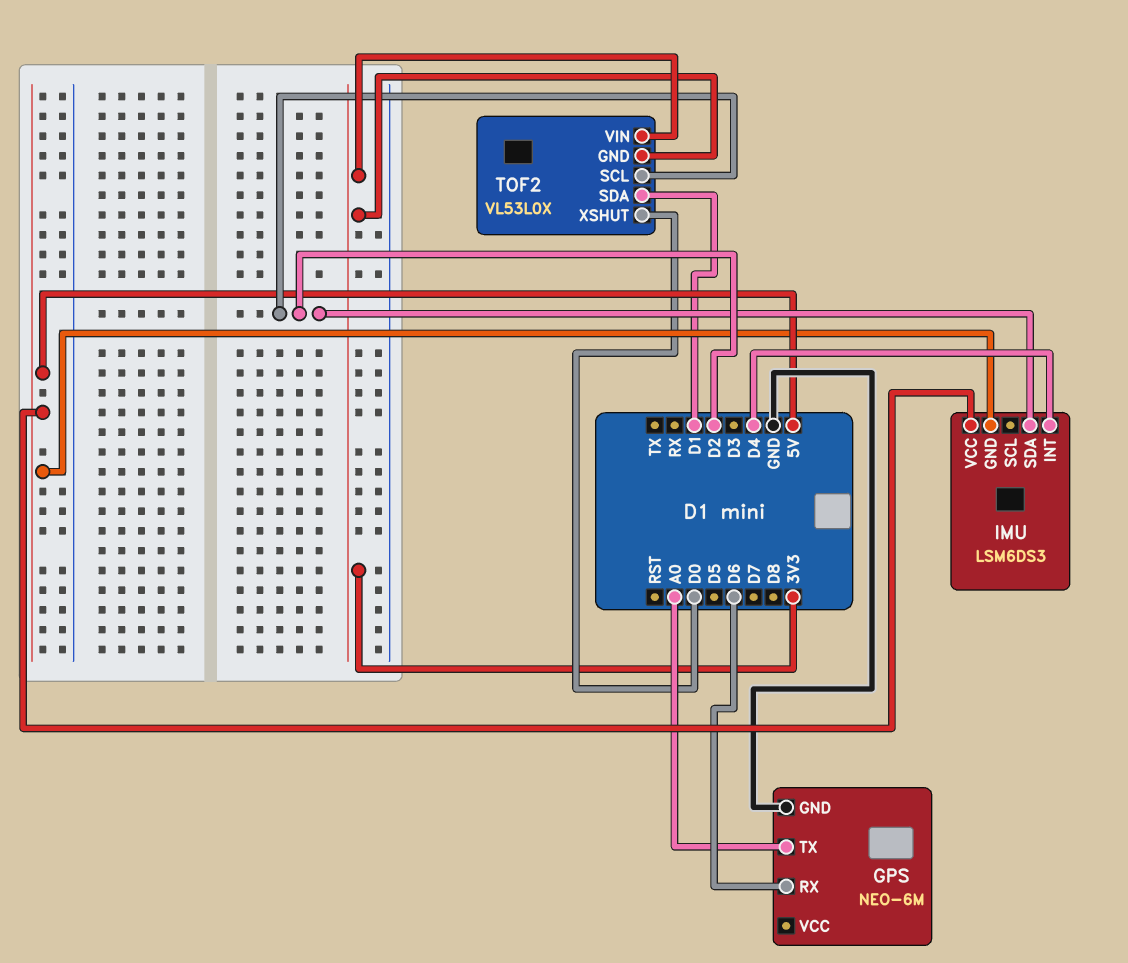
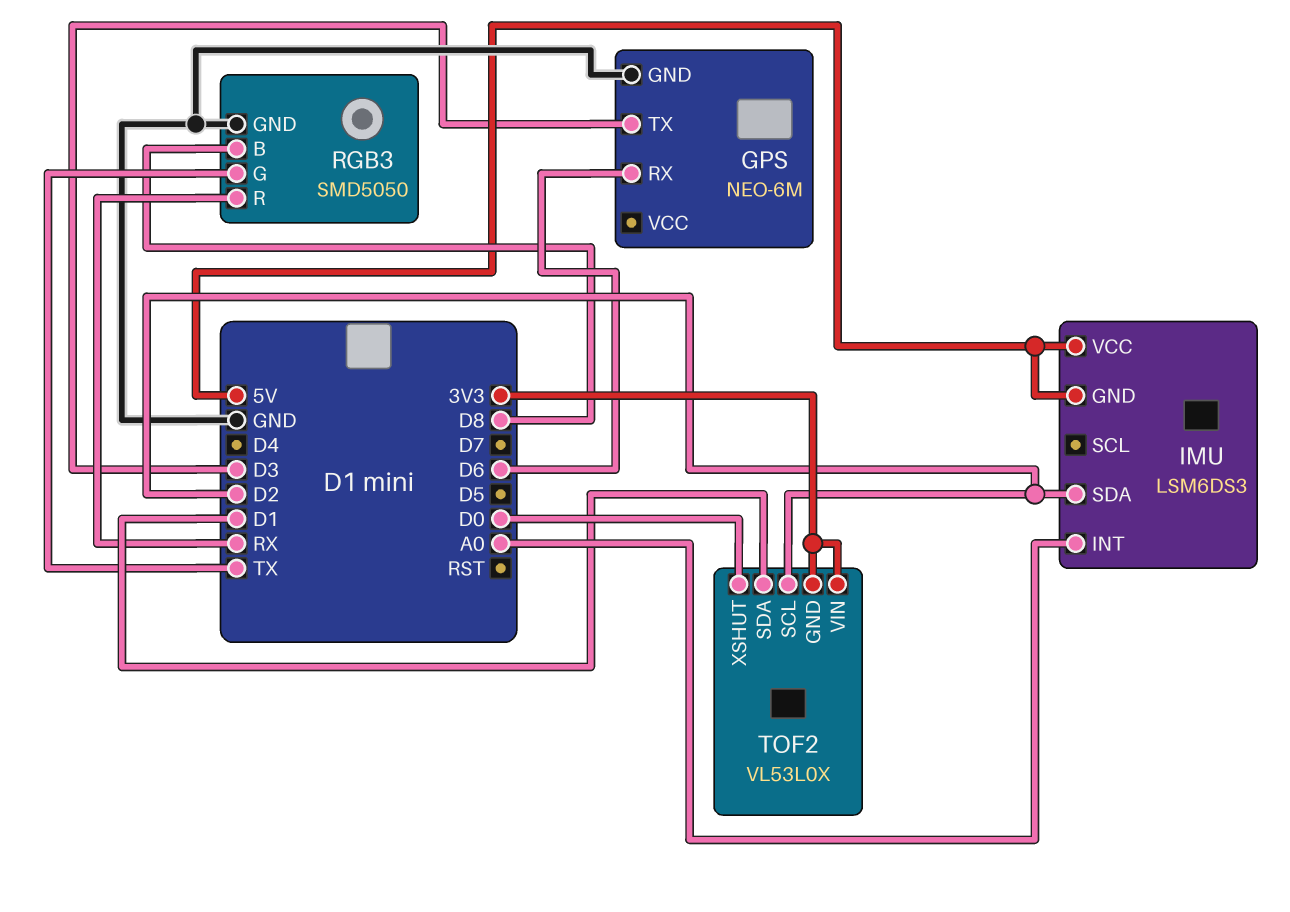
GPS pin TX: A0 -> D3
IMU pin INT: D4 -> A0
RGB3: none -> SMD5050
RGB3 pin B: none -> D8
RGB3 pin G: none -> TX
RGB3 pin GND: none -> GND
RGB3 pin R: none -> RX

